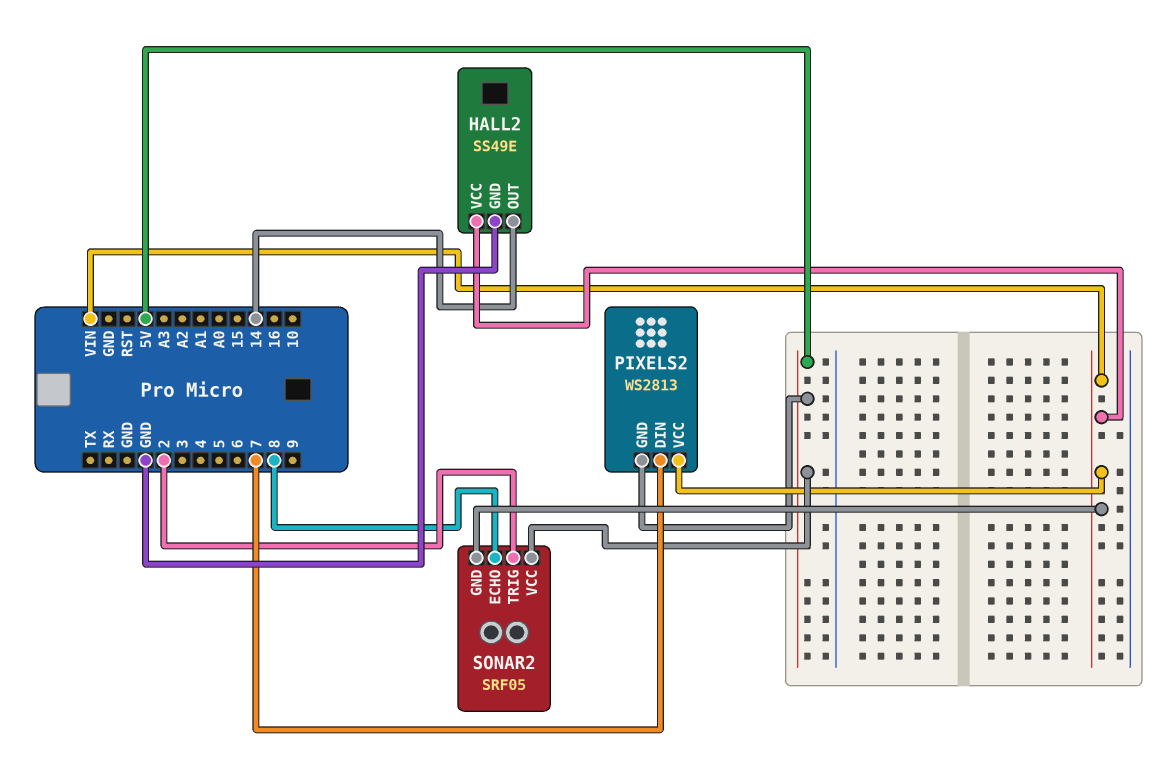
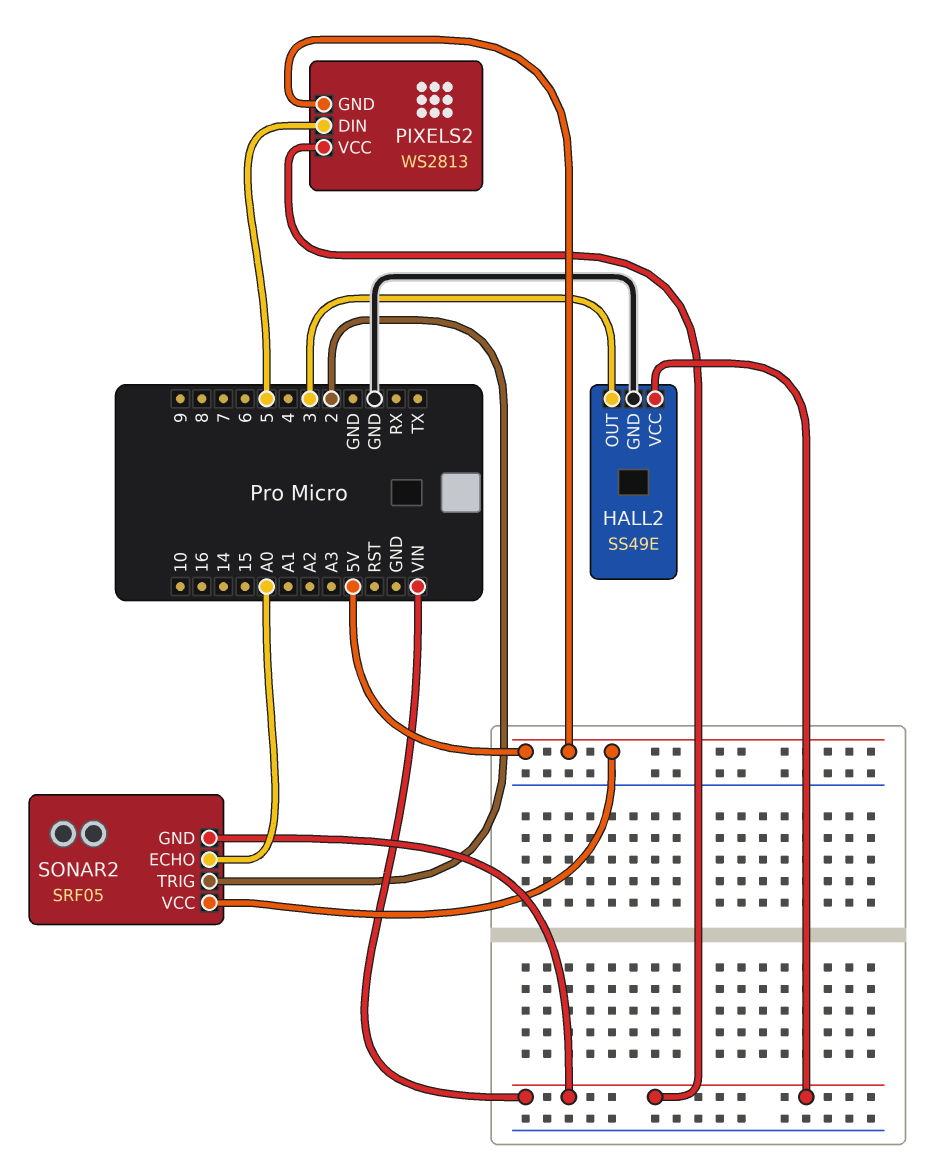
HALL2 pin OUT: 14 -> 3
PIXELS2 pin DIN: 7 -> 5
SONAR2 pin ECHO: 8 -> A0

